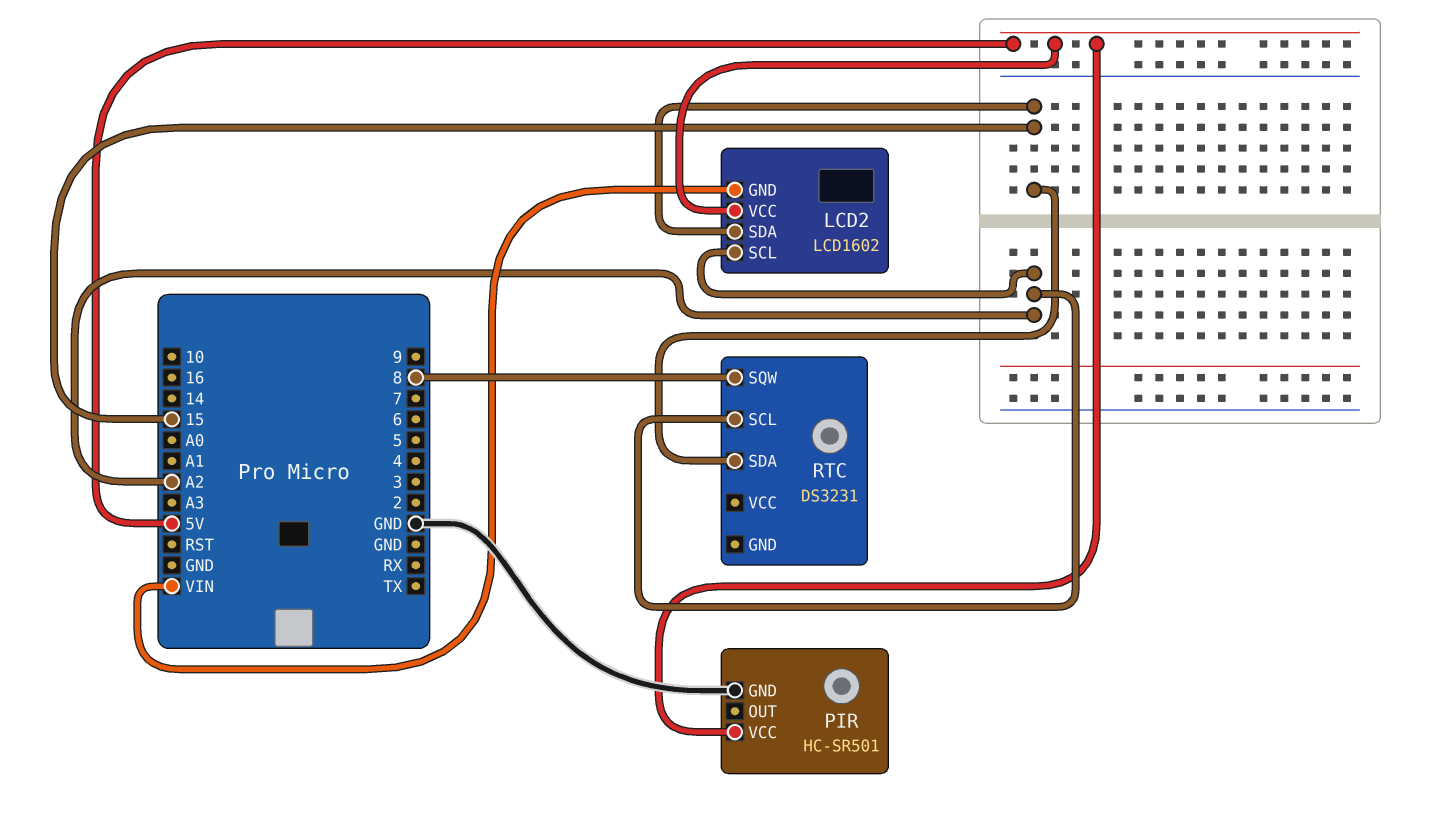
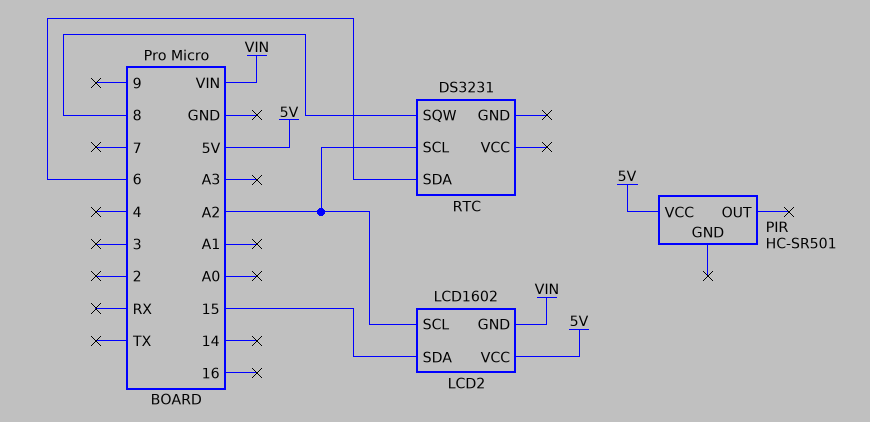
PIR pin GND: GND -> none
RTC pin SDA: 15 -> 6

